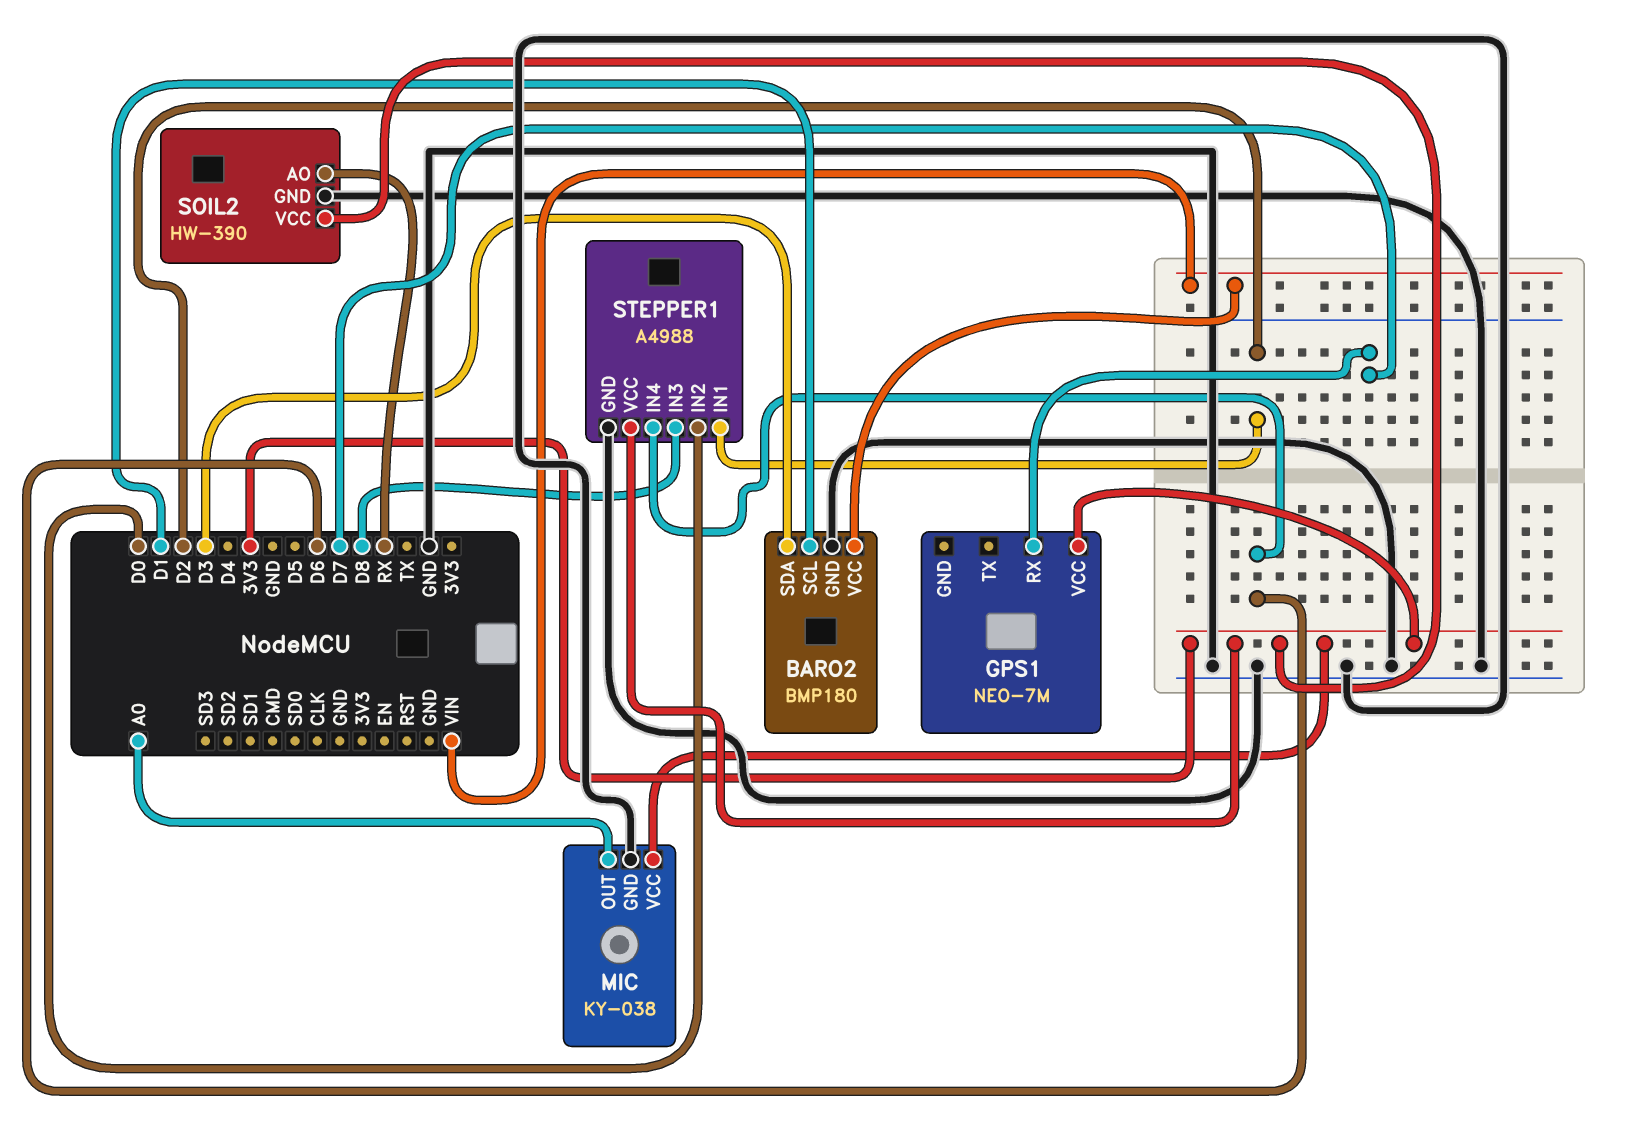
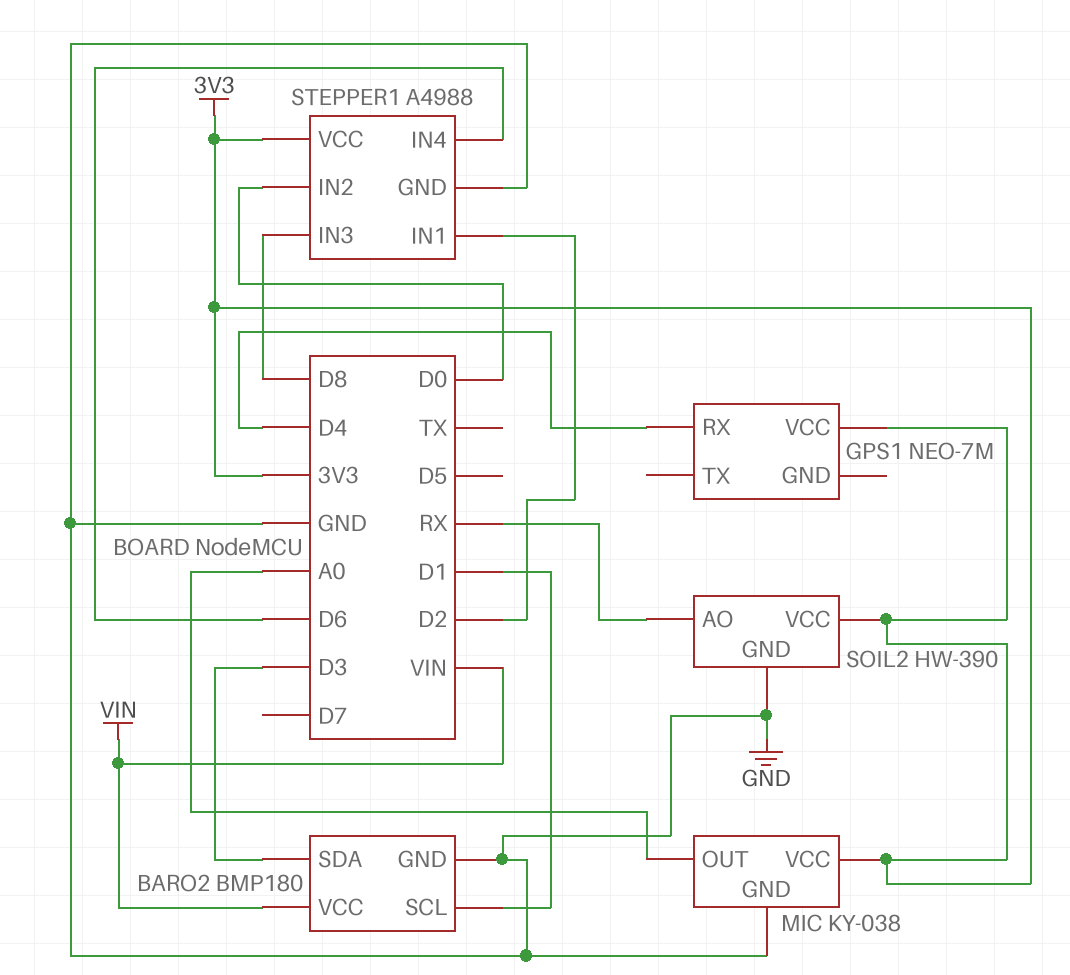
GPS1 pin RX: D7 -> D4

